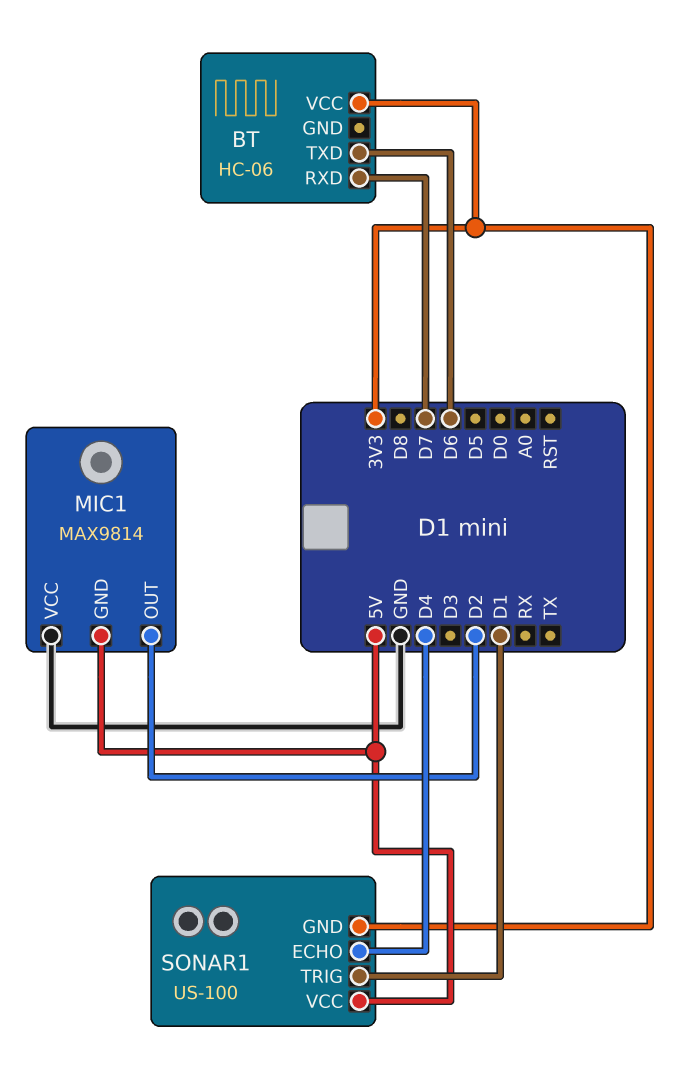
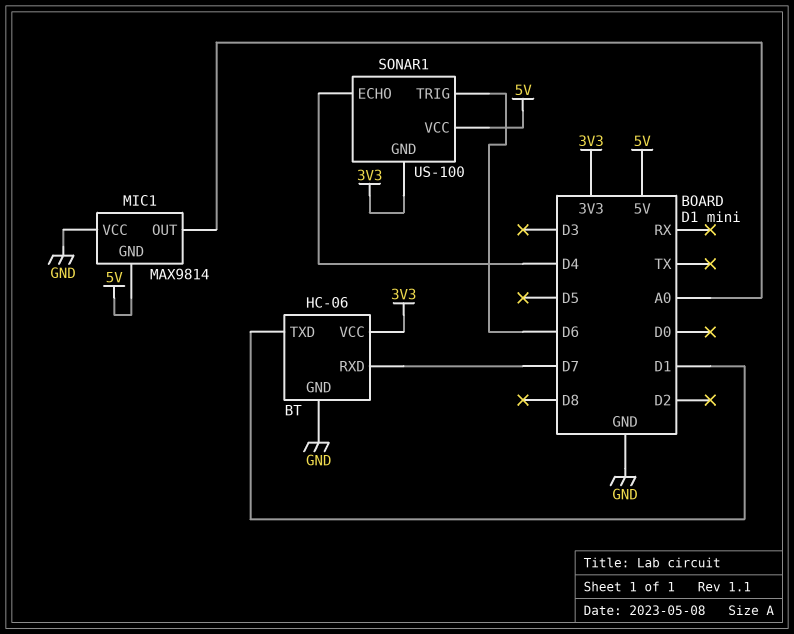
BT pin GND: none -> GND
BT pin TXD: D6 -> D1
MIC1 pin OUT: D2 -> A0
SONAR1 pin TRIG: D1 -> D6

